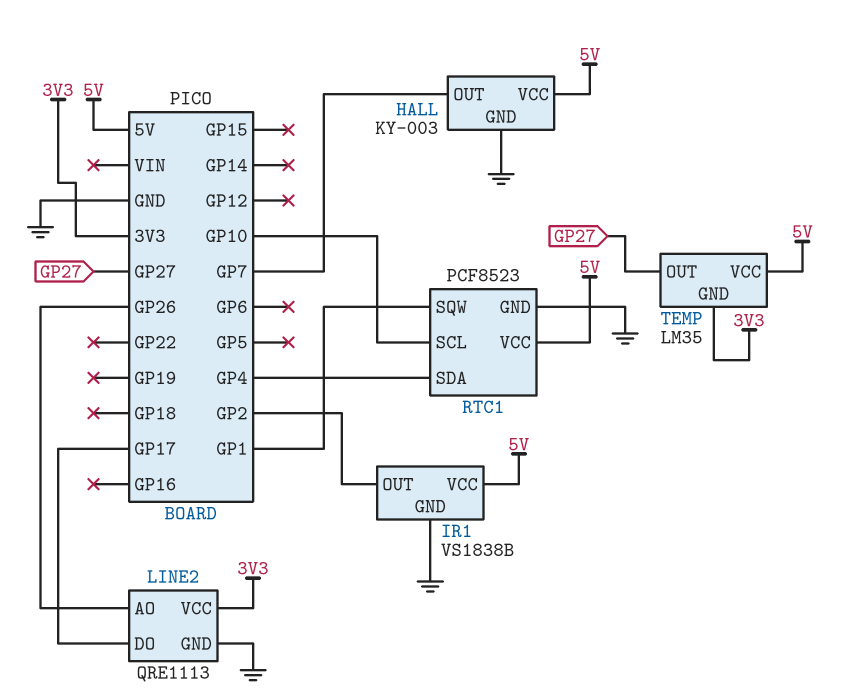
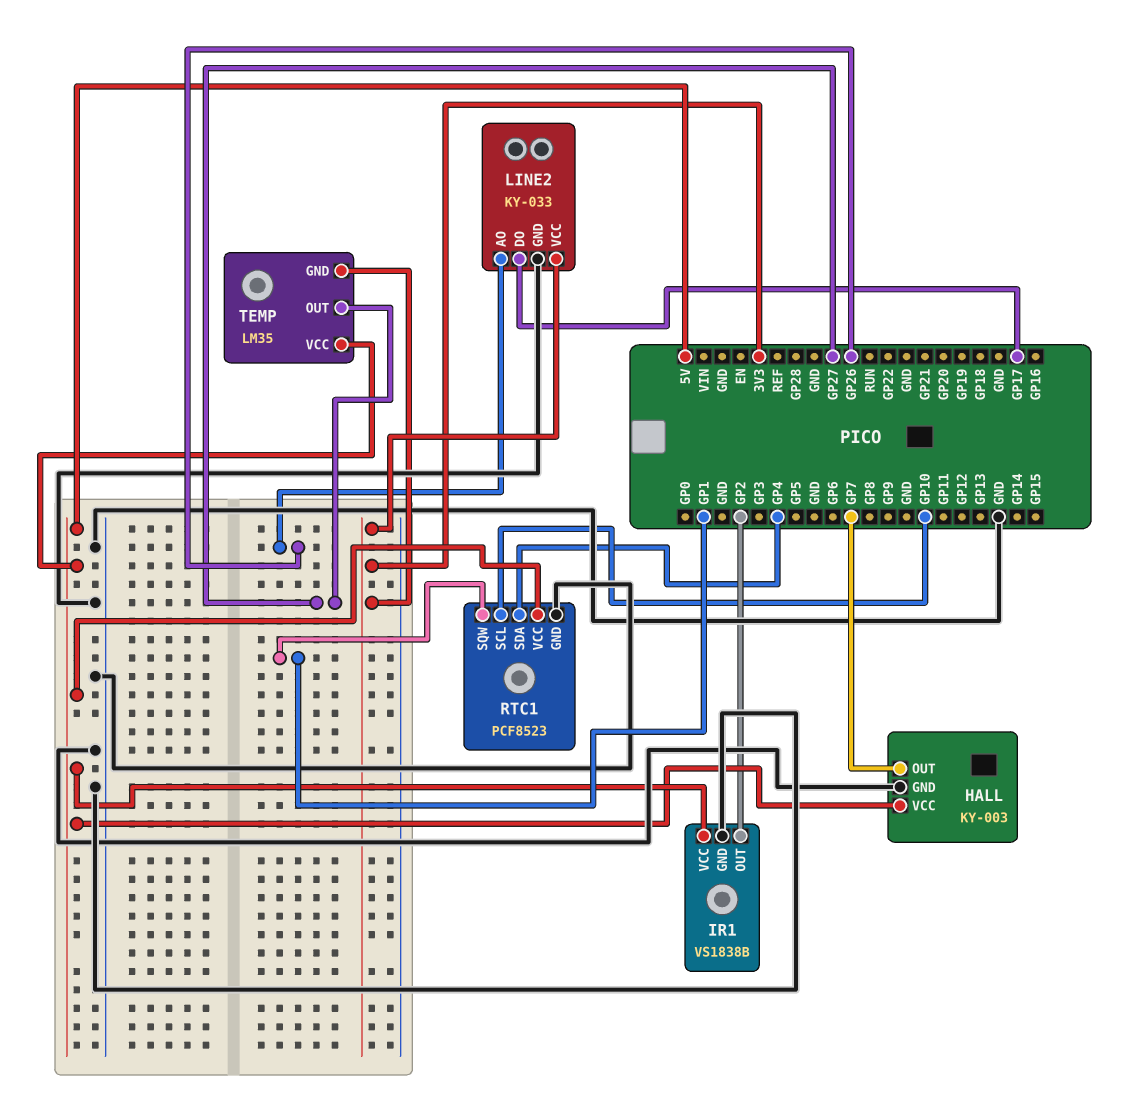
LINE2: QRE1113 -> KY-033

